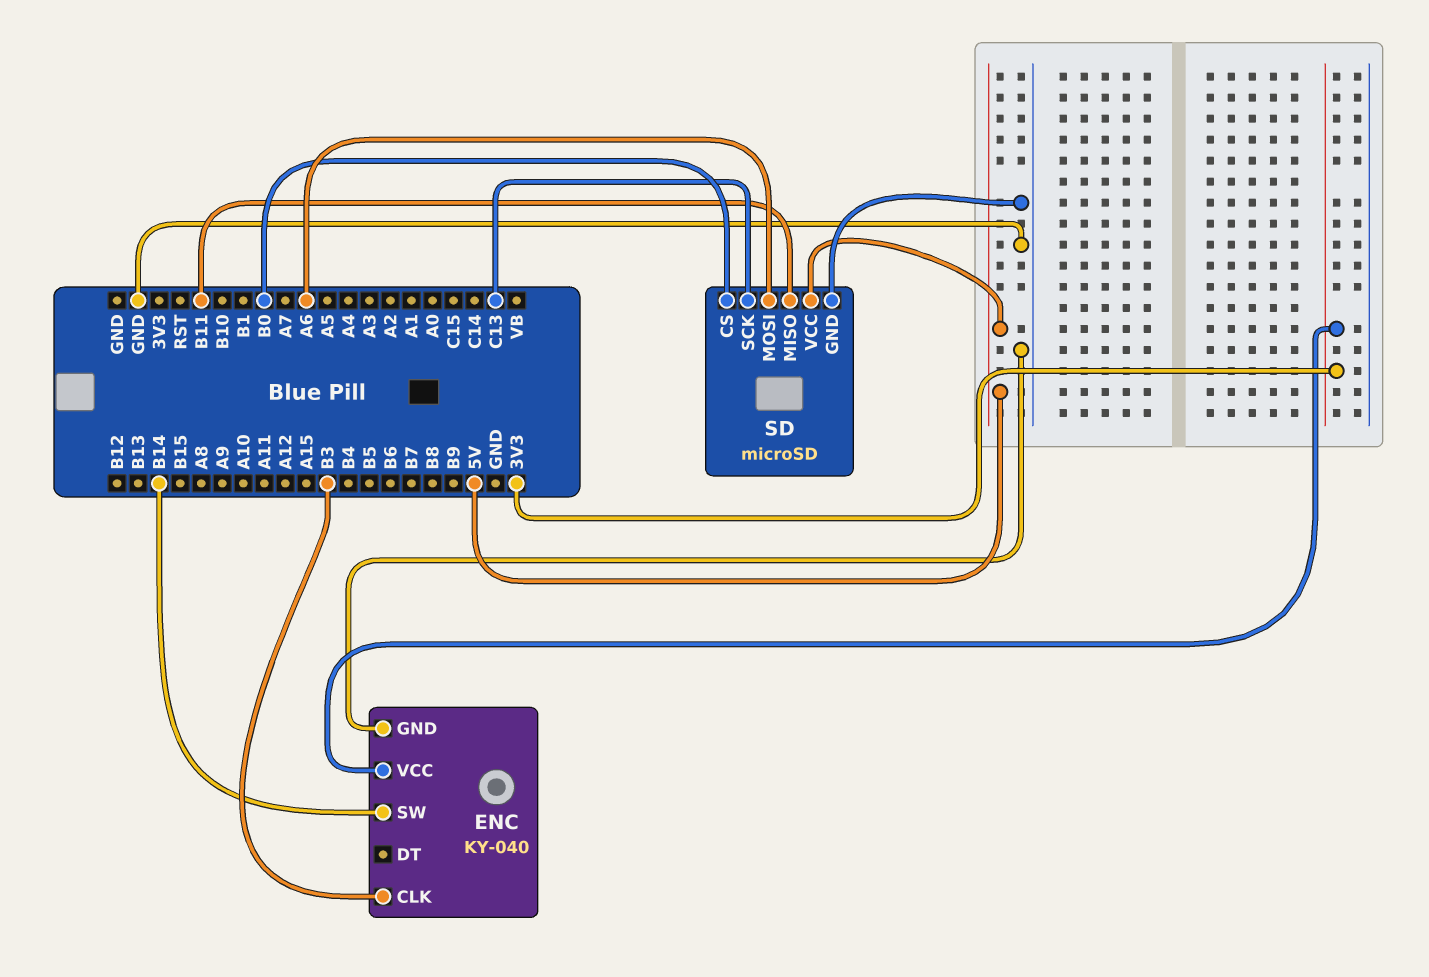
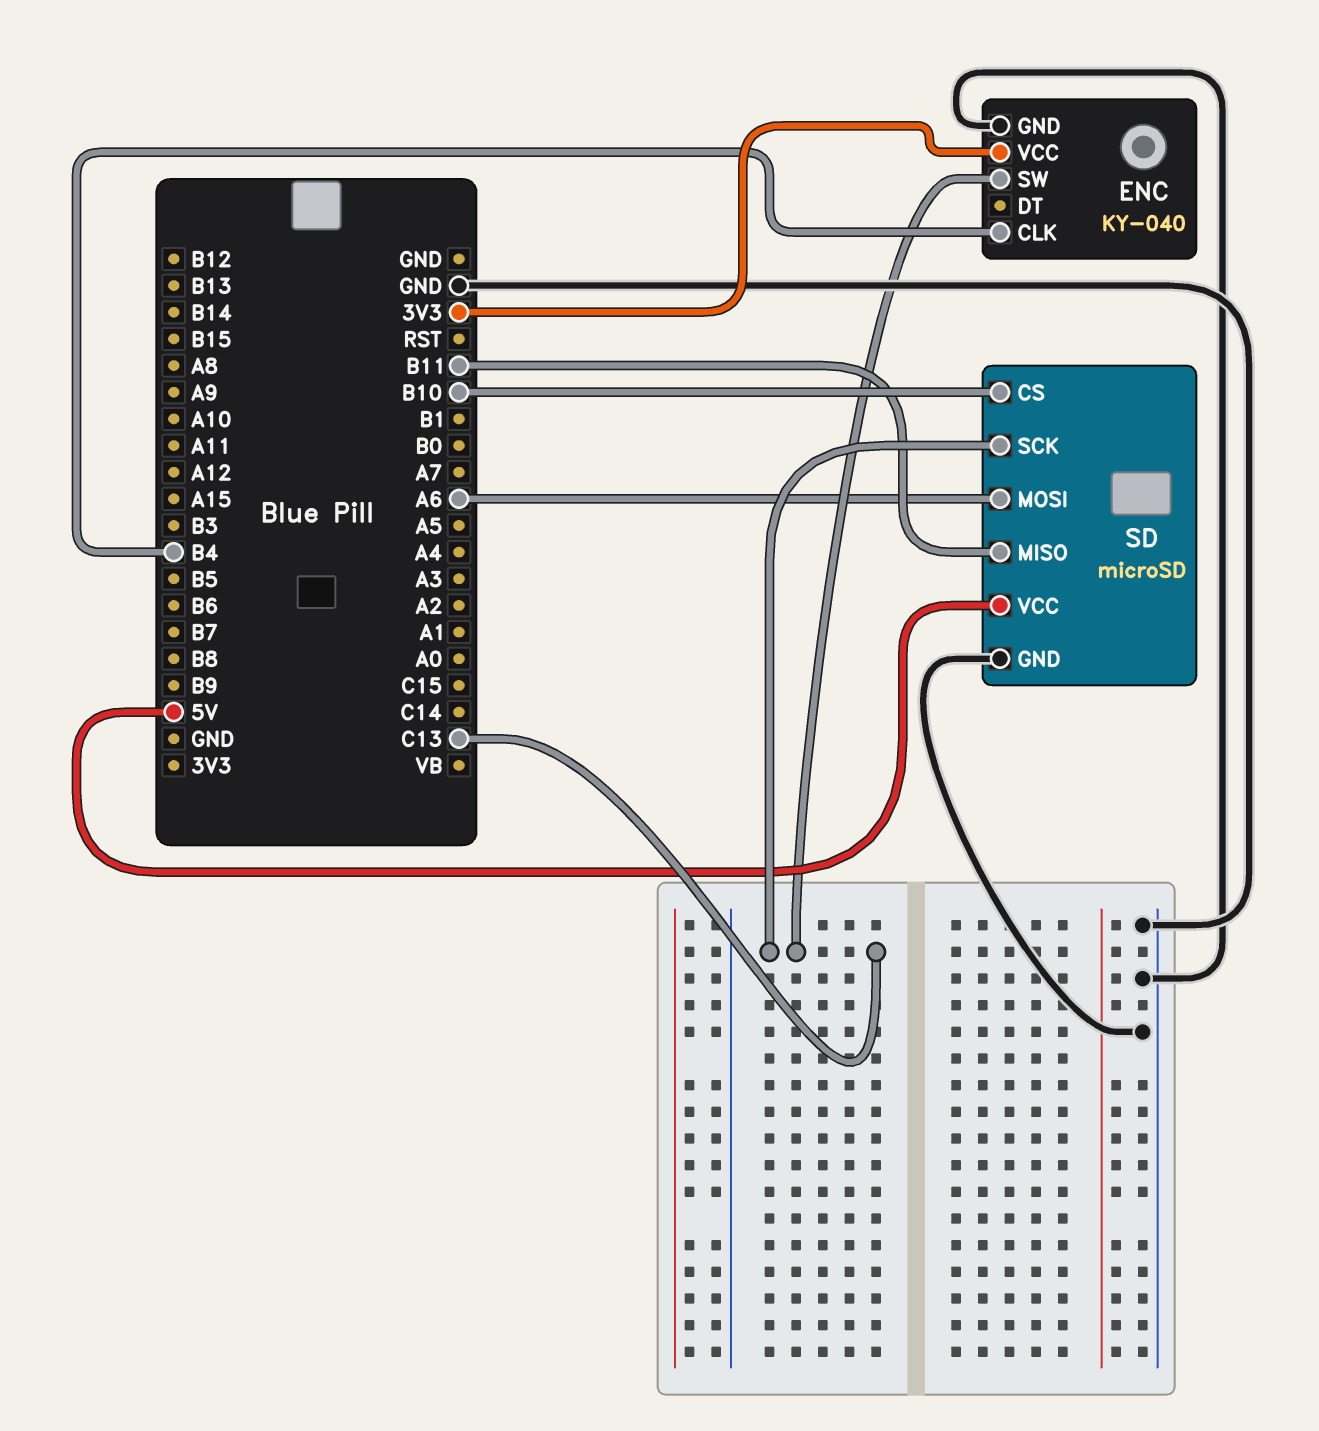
ENC pin CLK: B3 -> B4
ENC pin SW: B14 -> C13
SD pin CS: B0 -> B10

